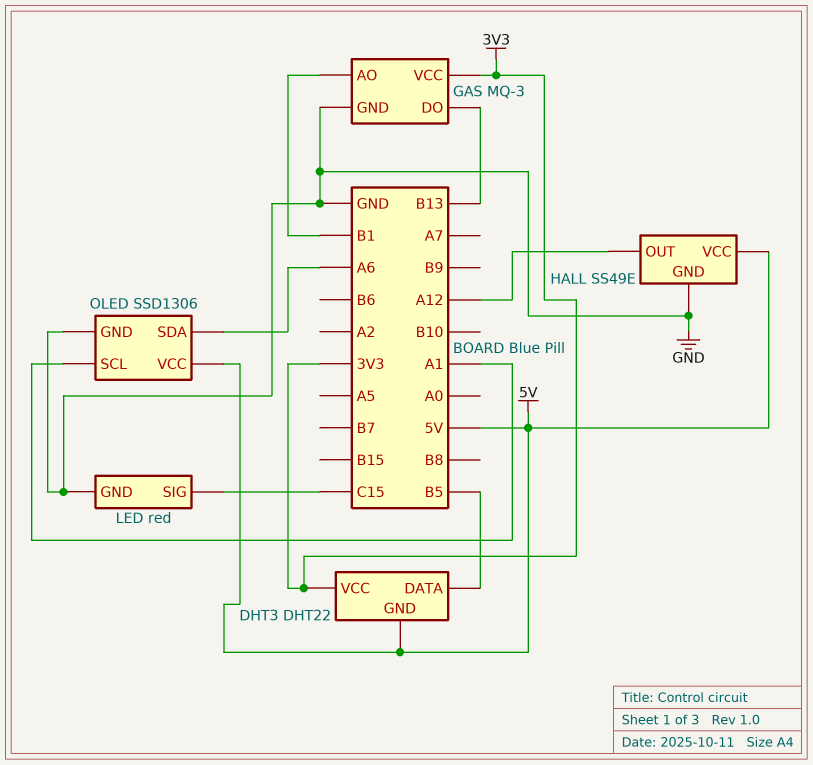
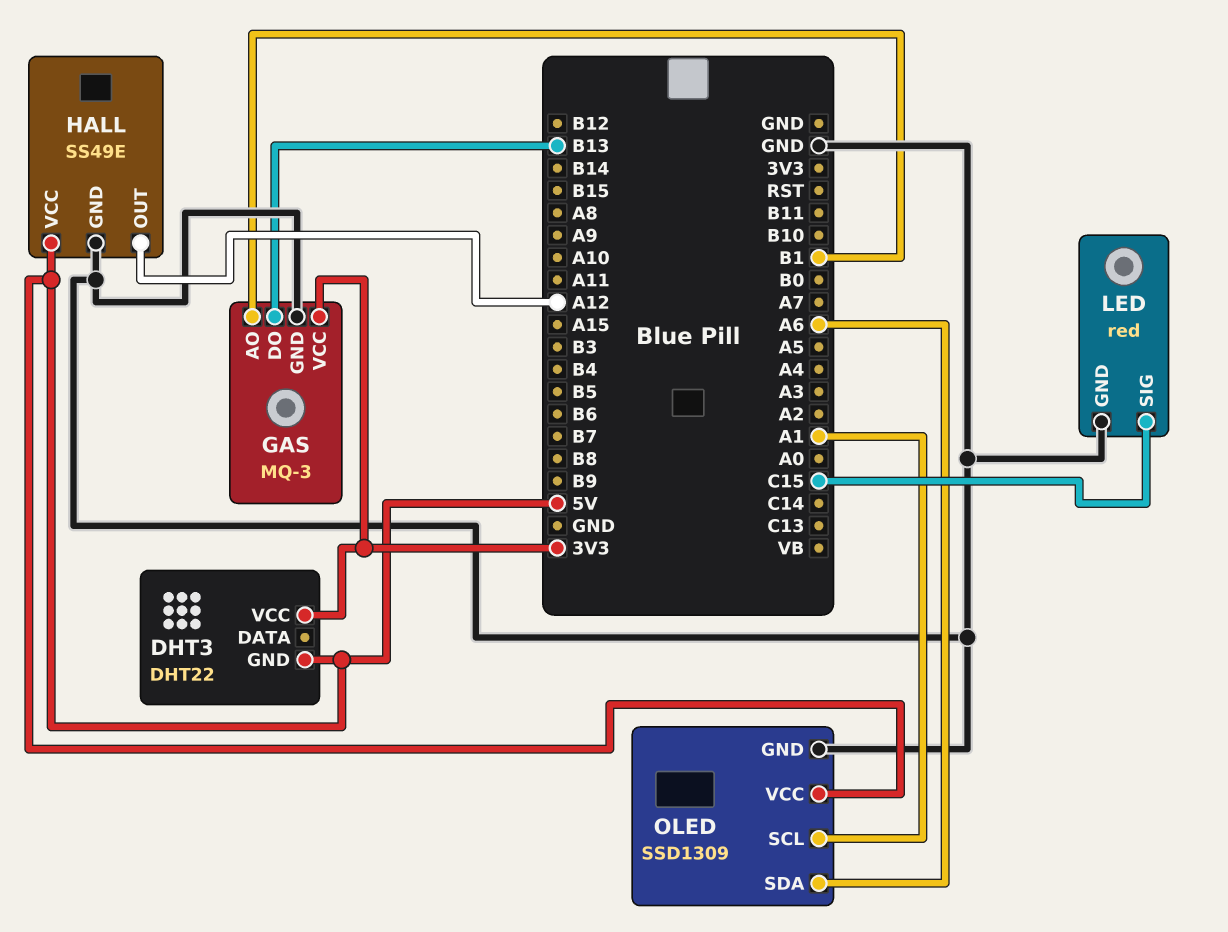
DHT3 pin DATA: B5 -> none
OLED: SSD1306 -> SSD1309

